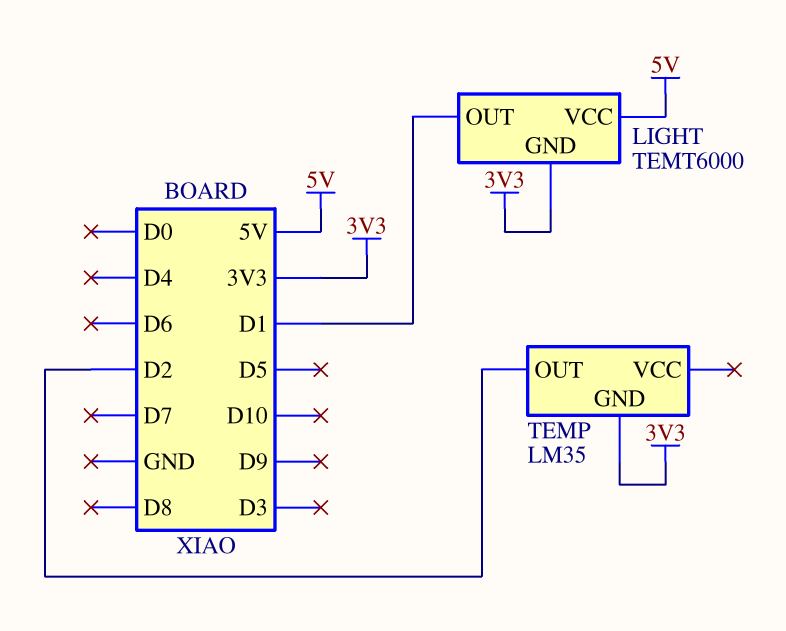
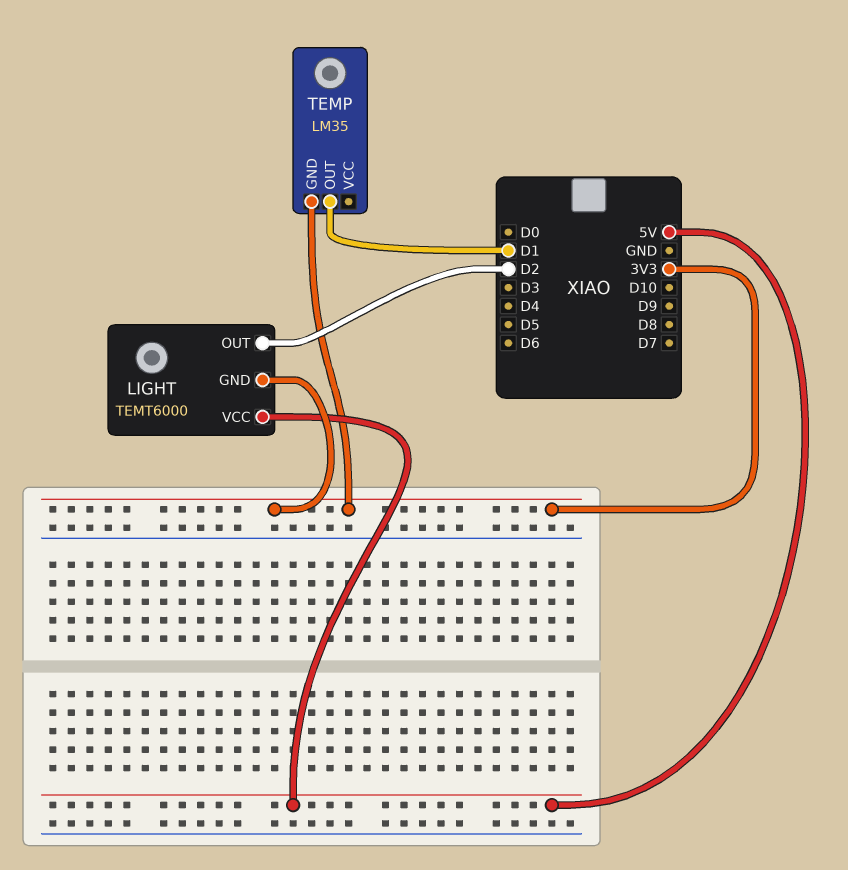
LIGHT pin OUT: D1 -> D2
TEMP pin OUT: D2 -> D1

